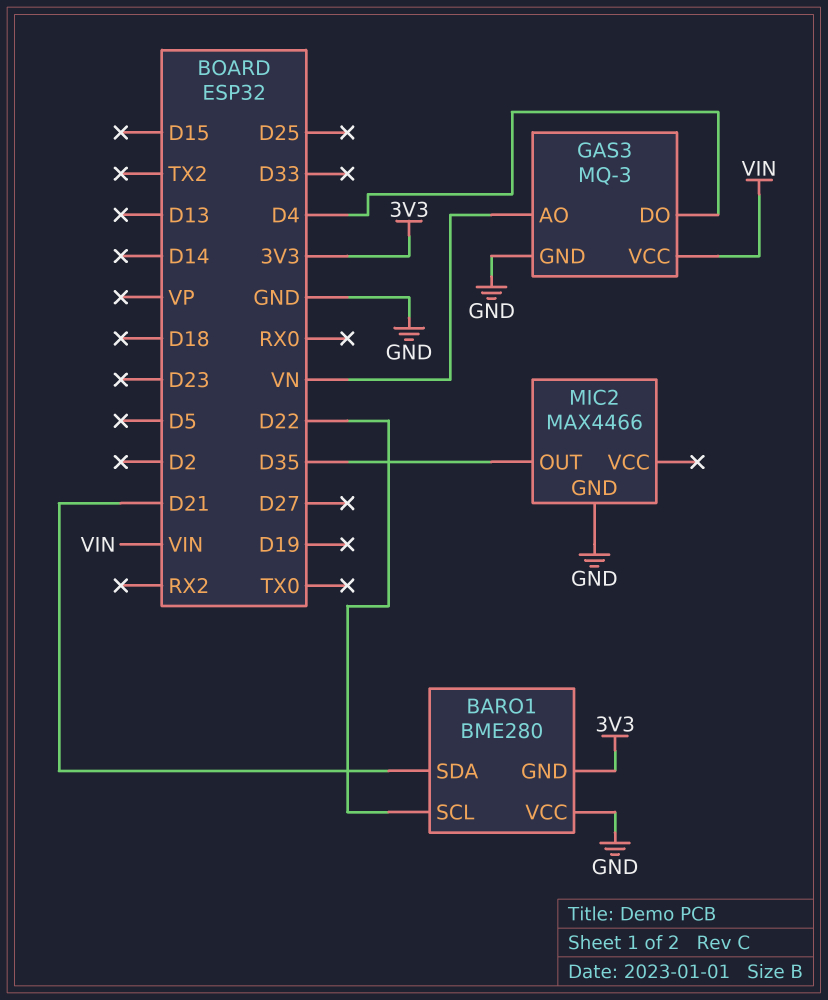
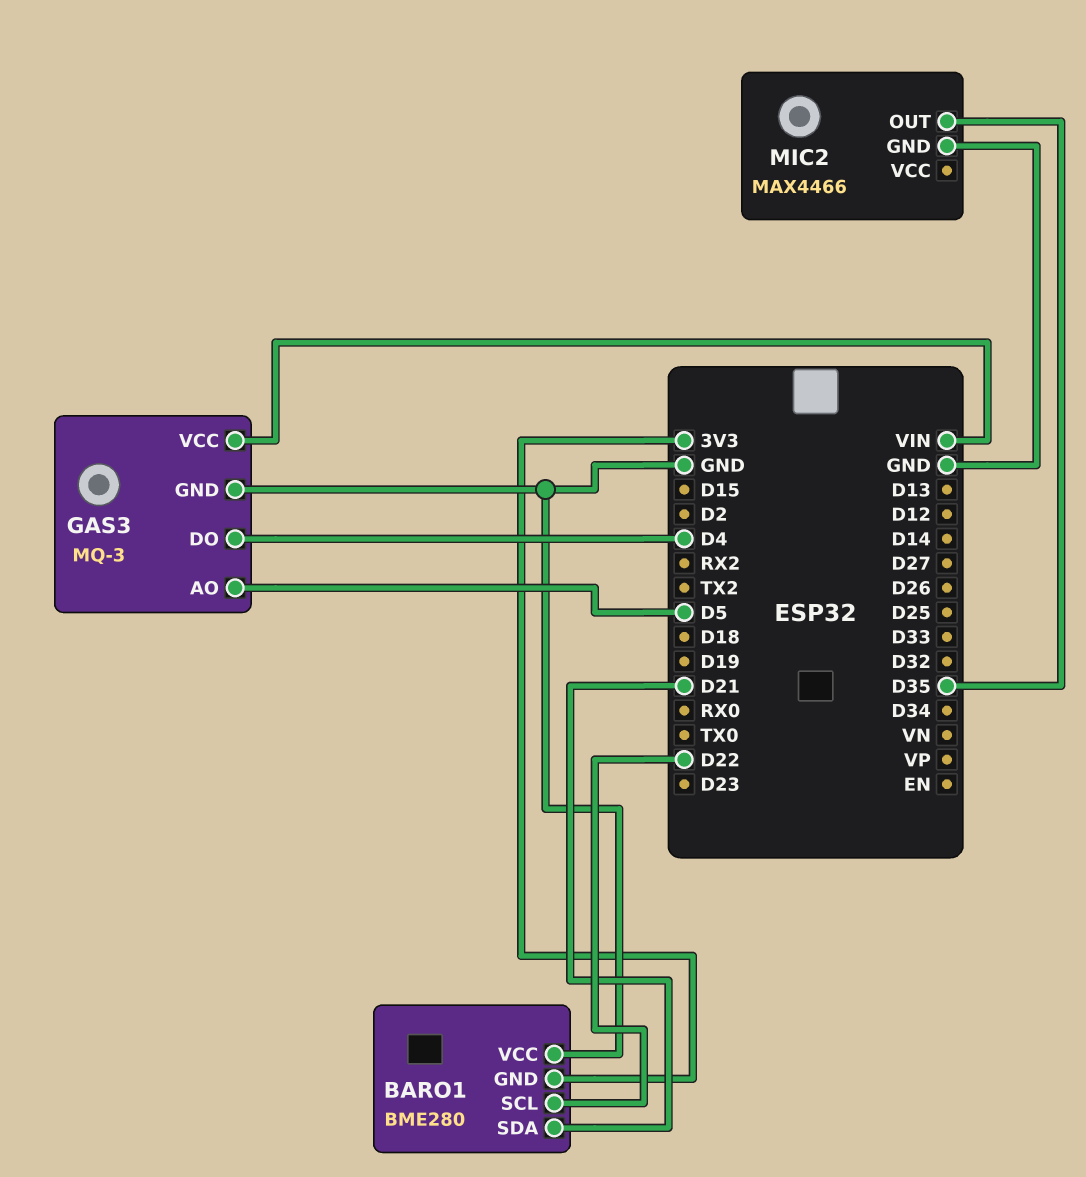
GAS3 pin AO: VN -> D5

